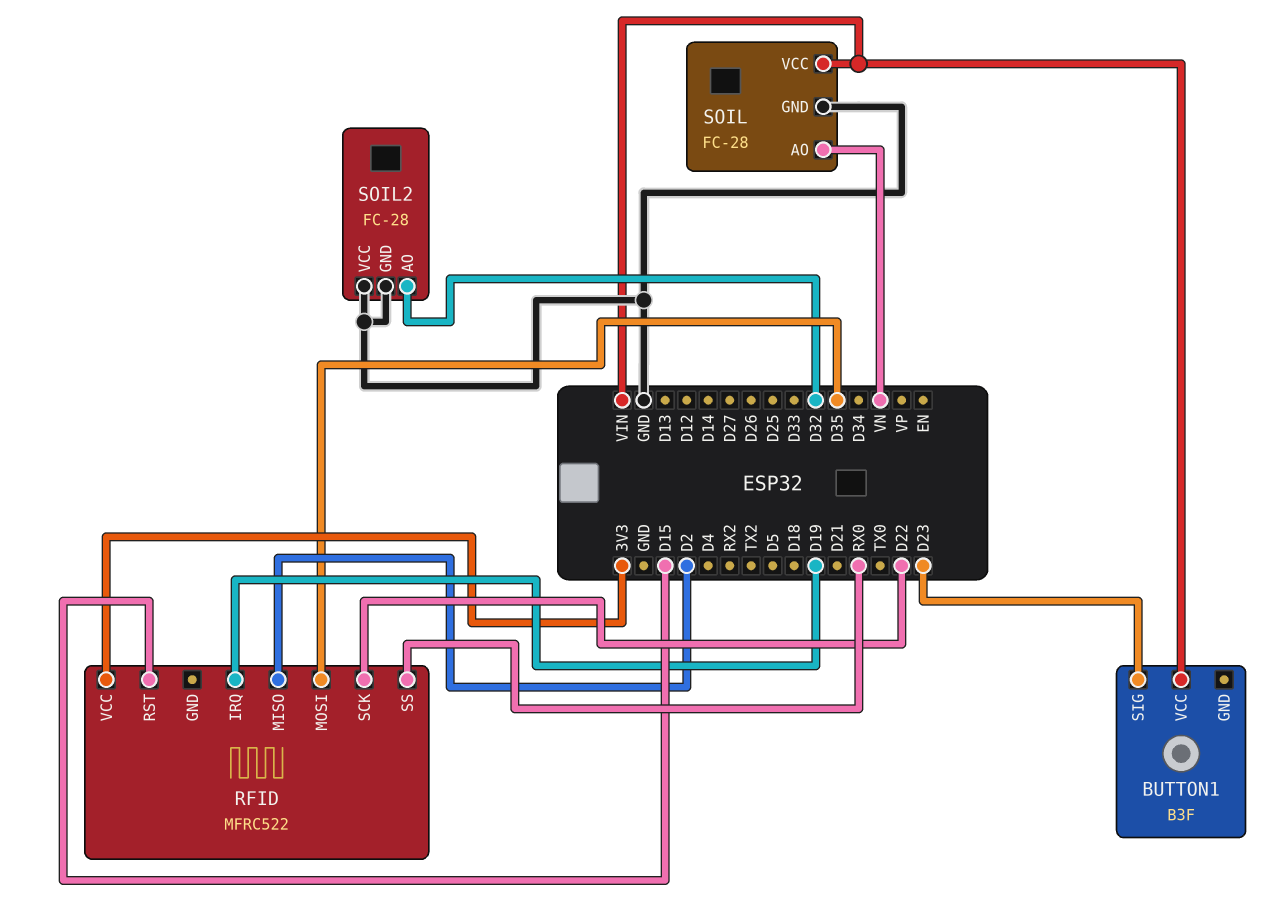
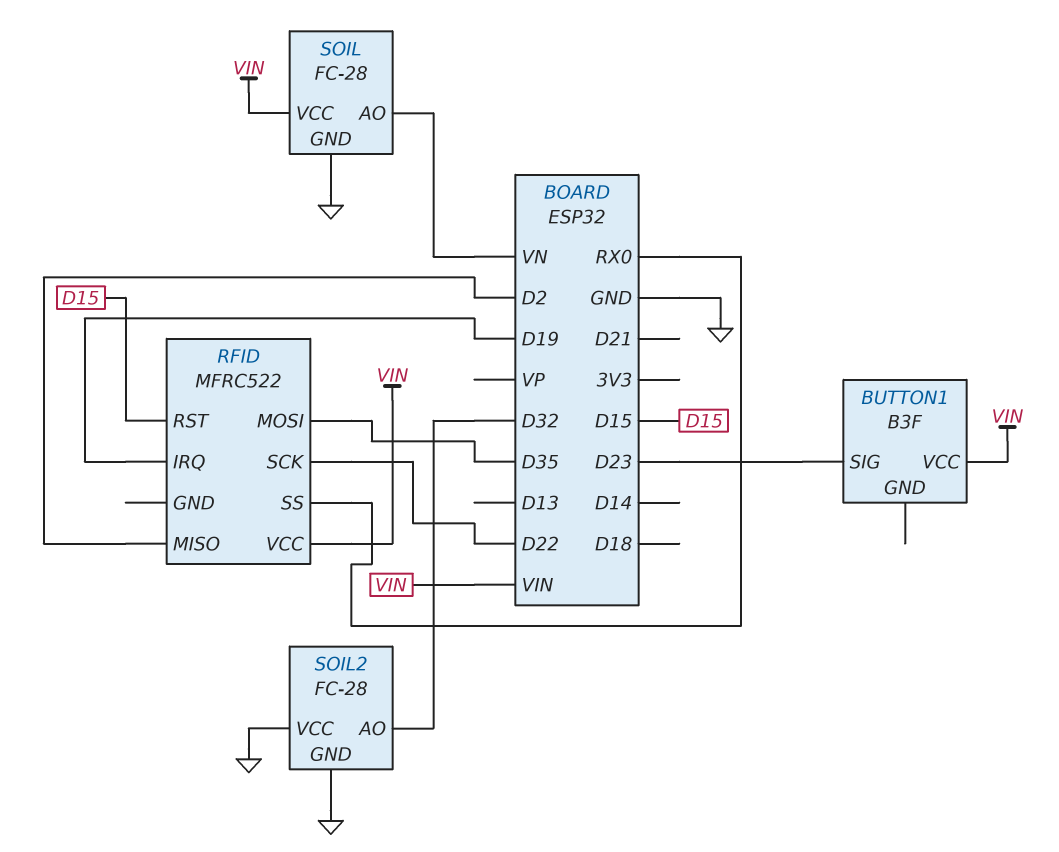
RFID pin VCC: 3V3 -> VIN

